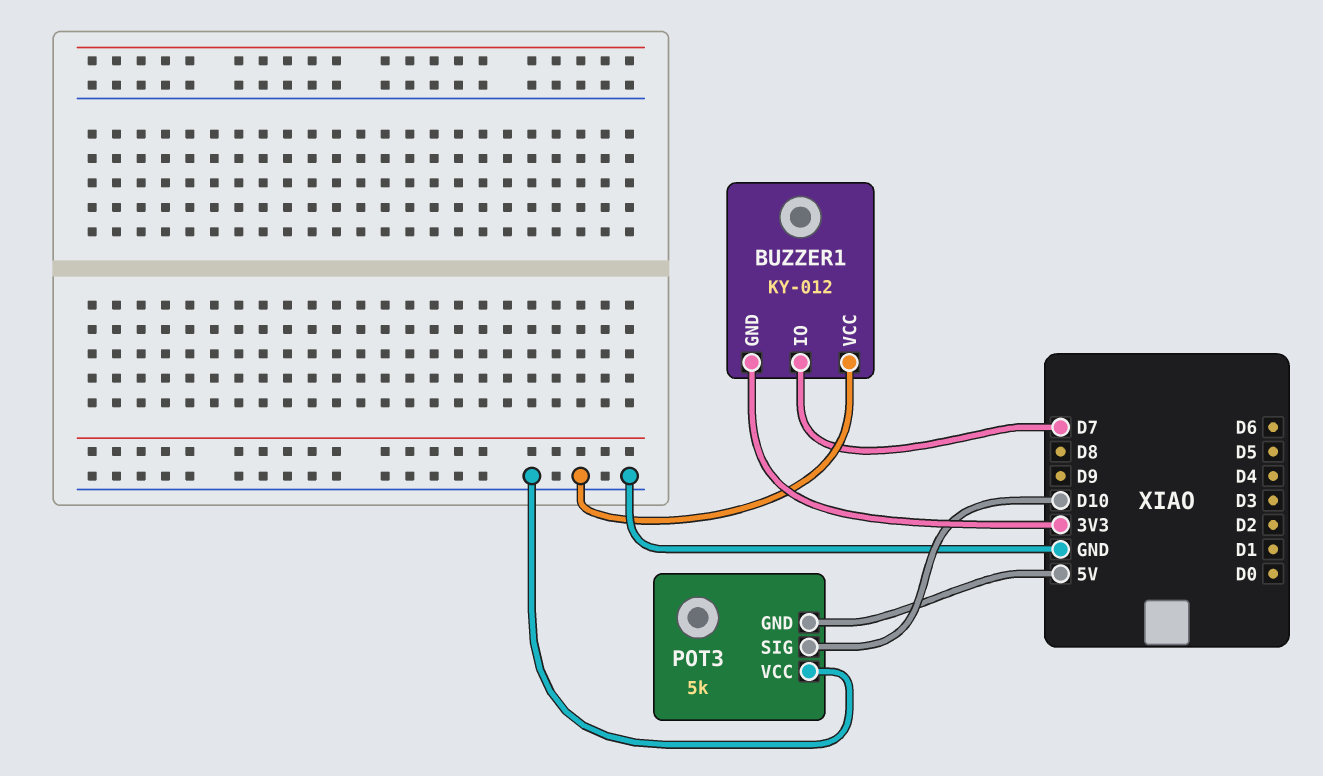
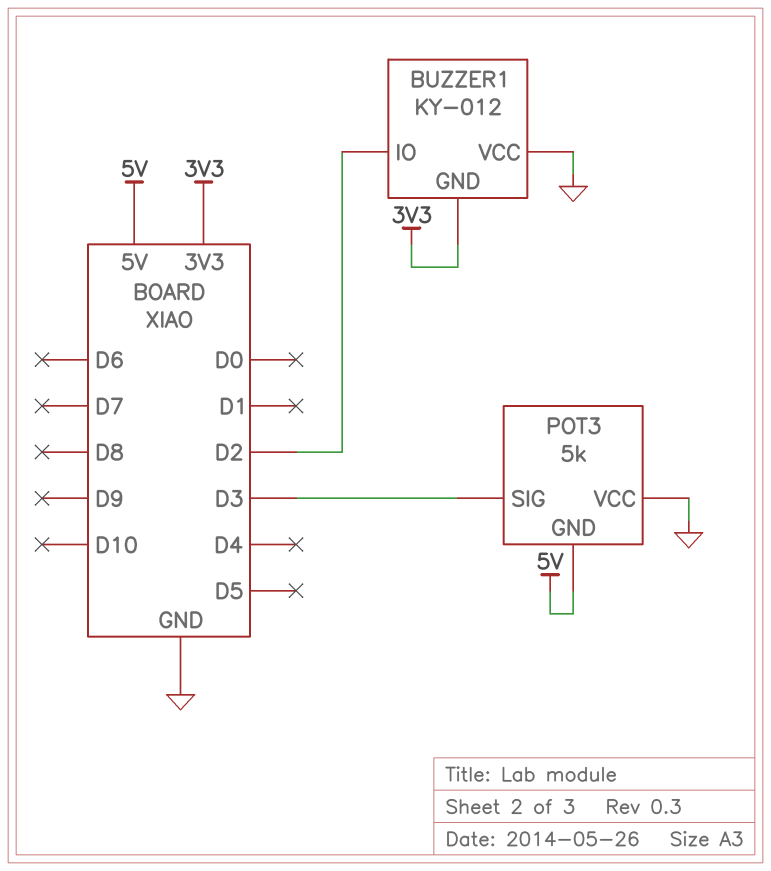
BUZZER1 pin IO: D7 -> D2
POT3 pin SIG: D10 -> D3

